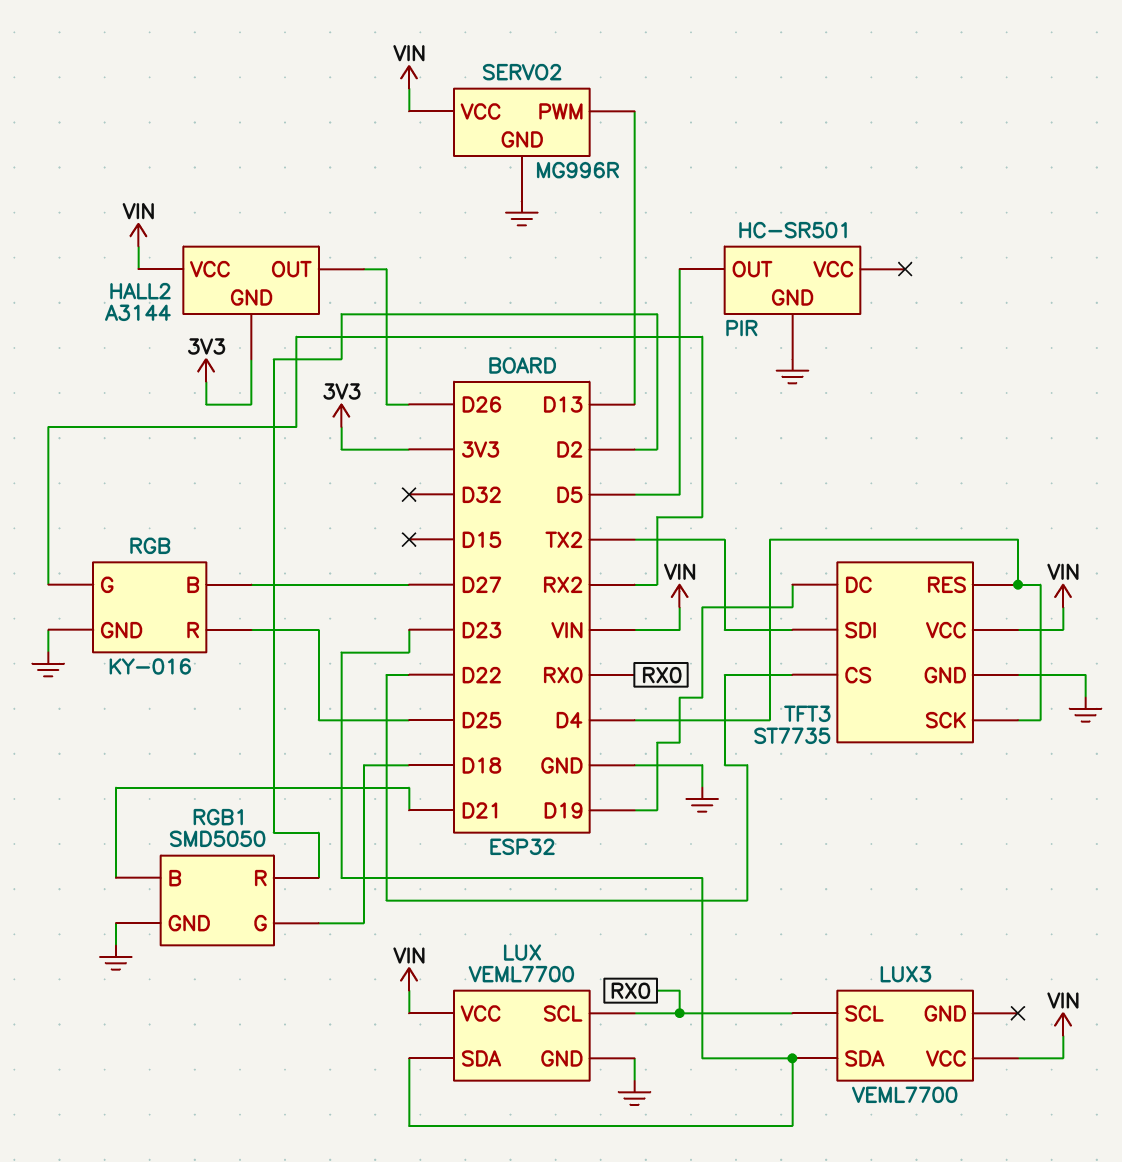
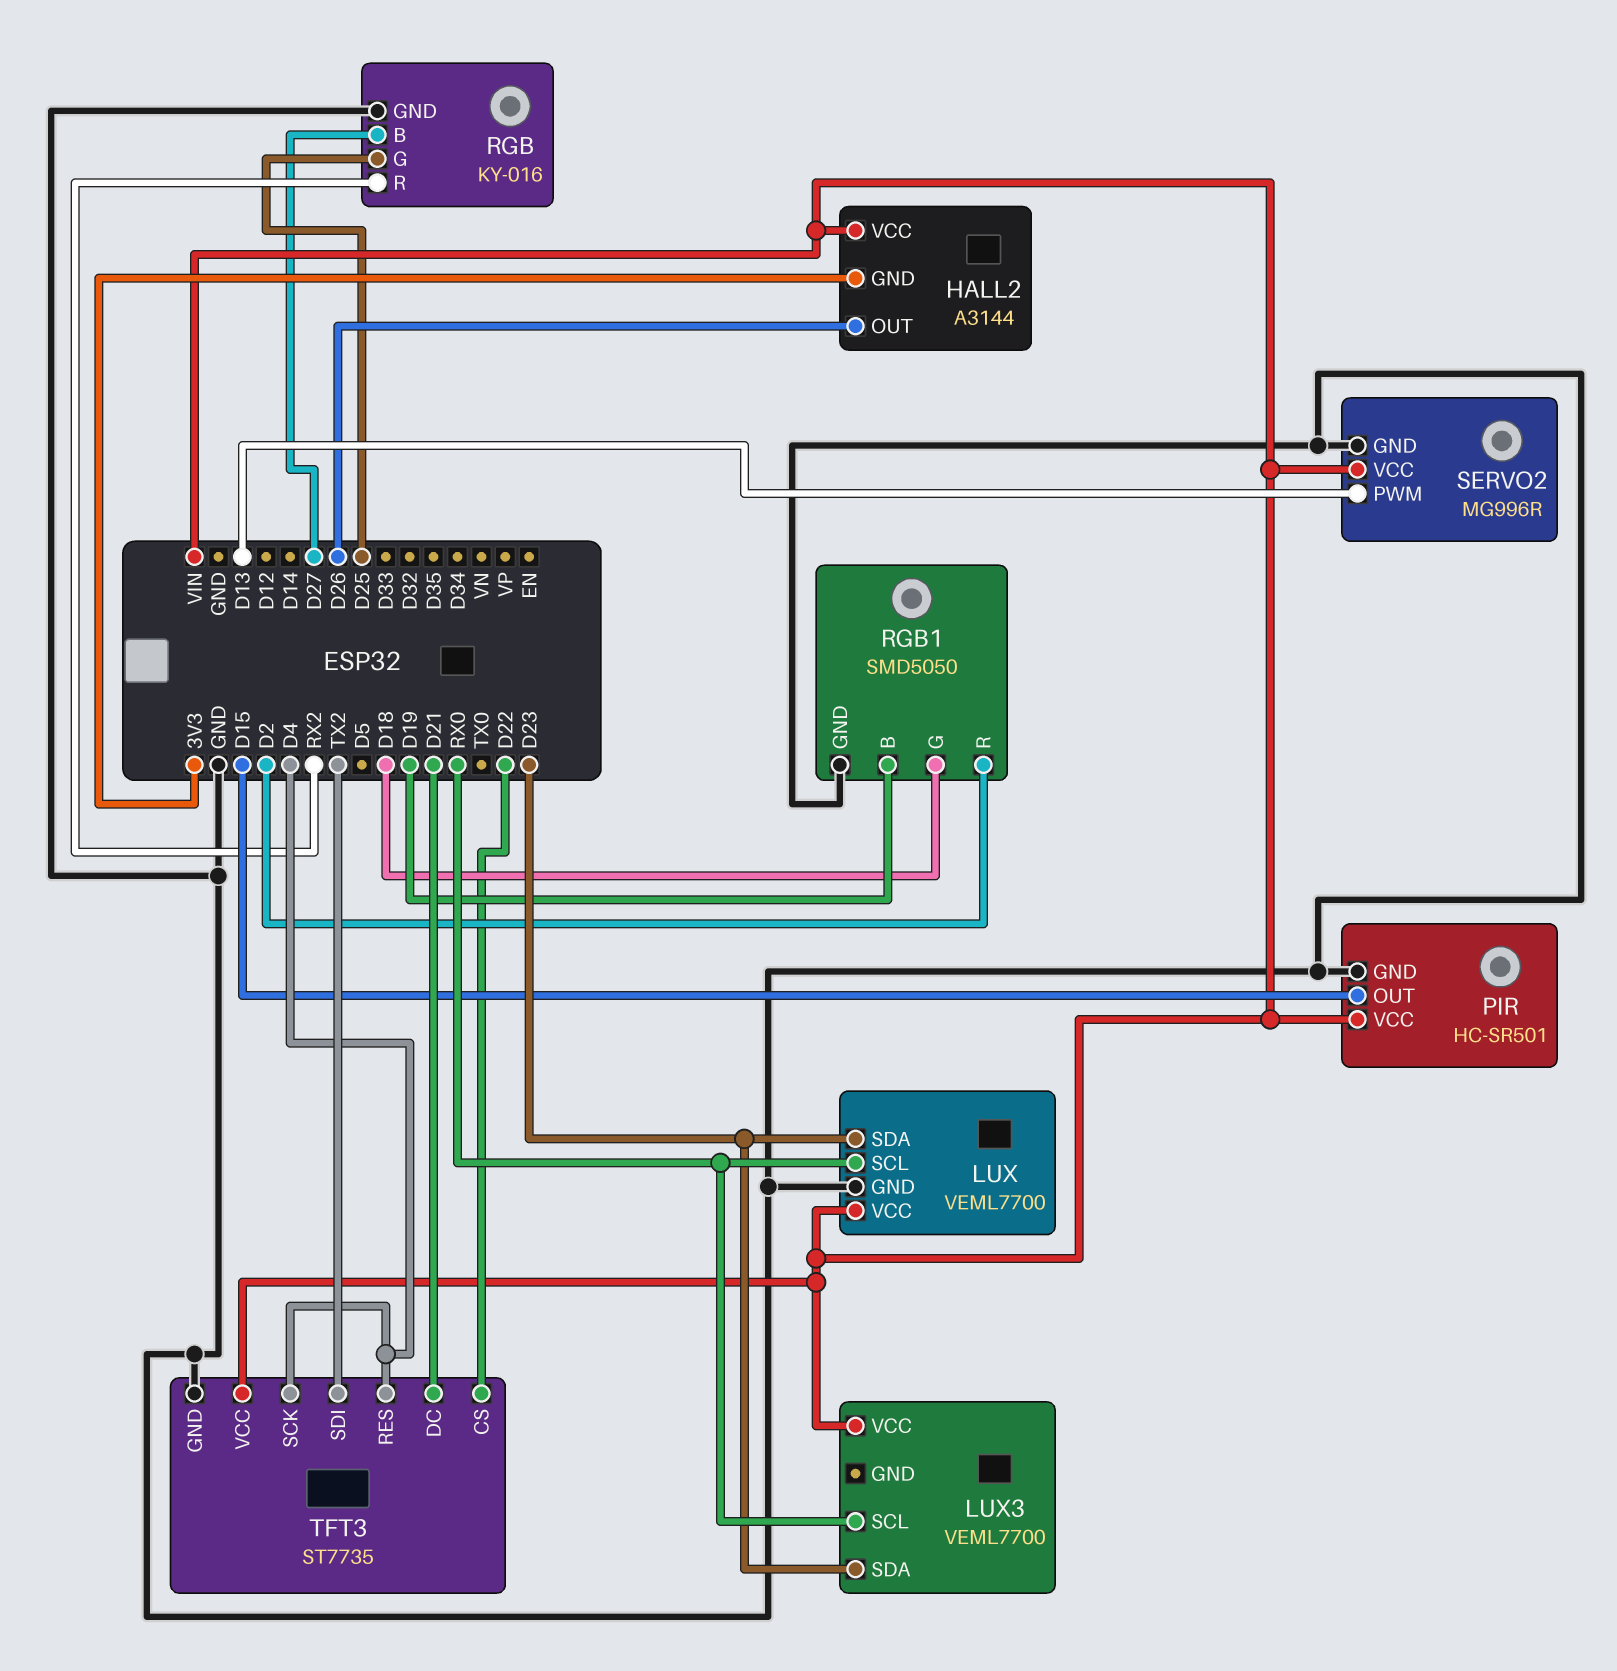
PIR pin OUT: D5 -> D15
PIR pin VCC: none -> VIN
RGB pin G: RX2 -> D25
RGB pin R: D25 -> RX2
RGB1 pin B: D21 -> D19
TFT3 pin DC: D19 -> D21

